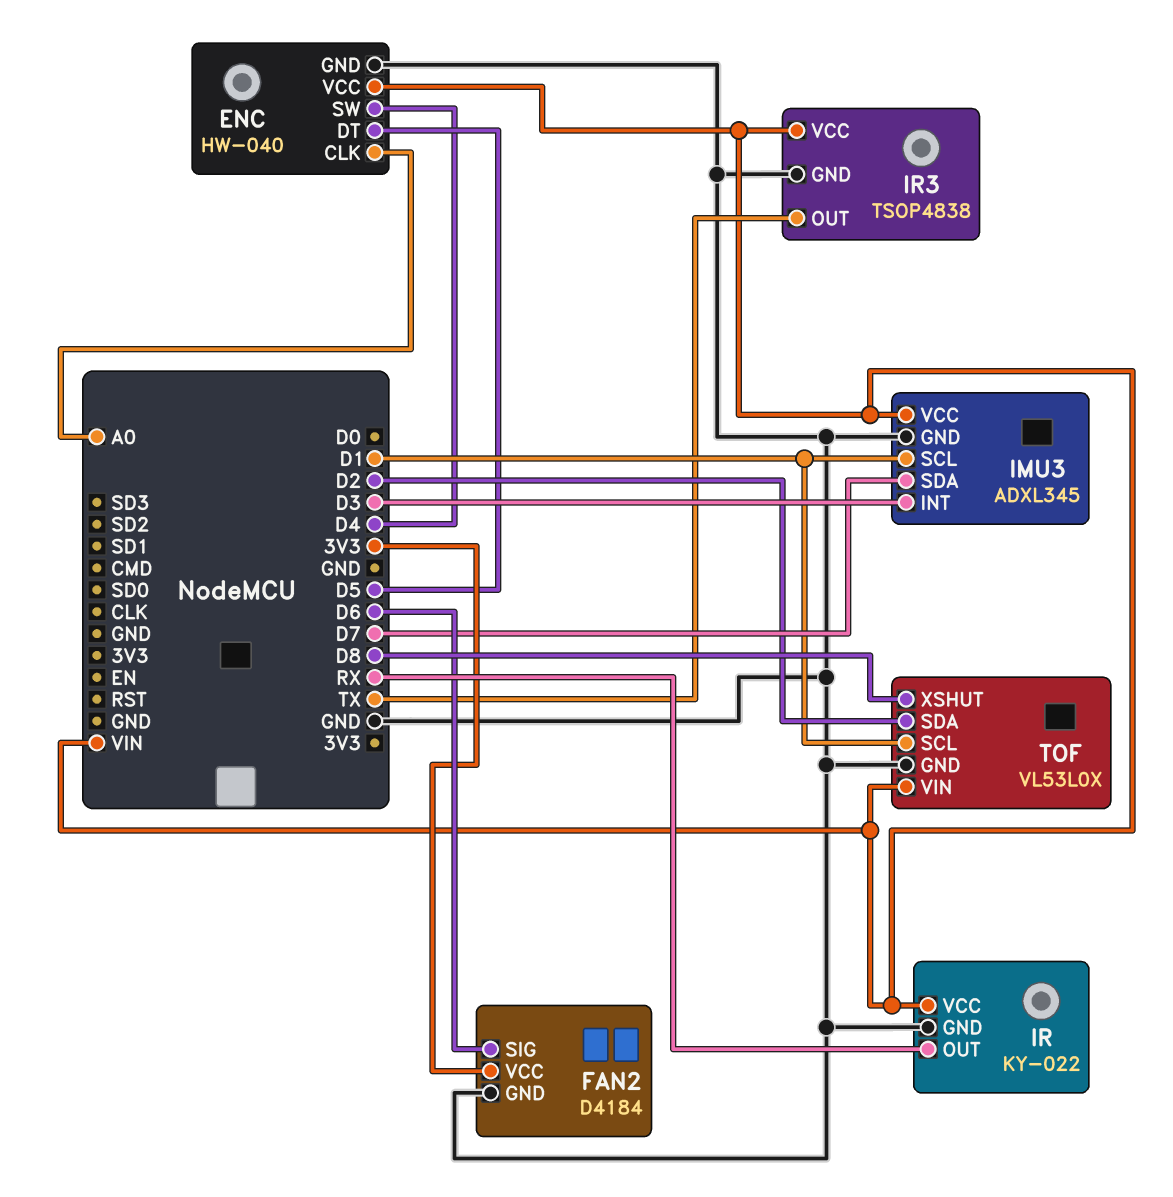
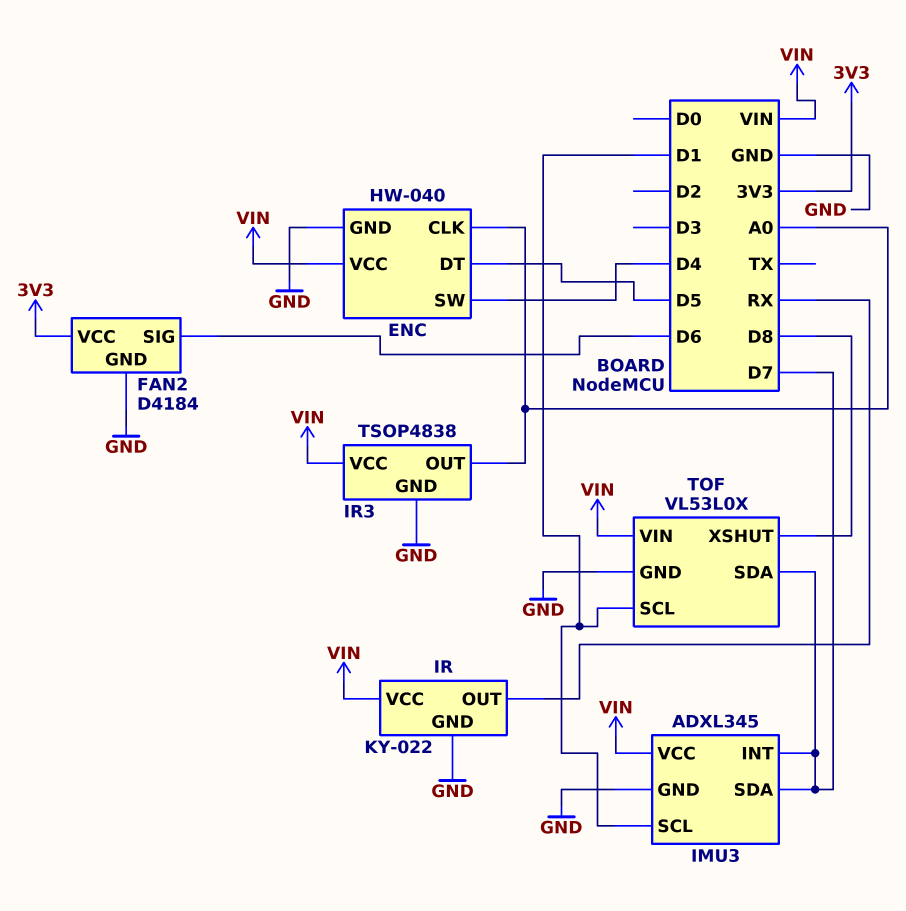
IMU3 pin INT: D3 -> D7
IR3 pin OUT: TX -> A0
TOF pin SDA: D2 -> D7

